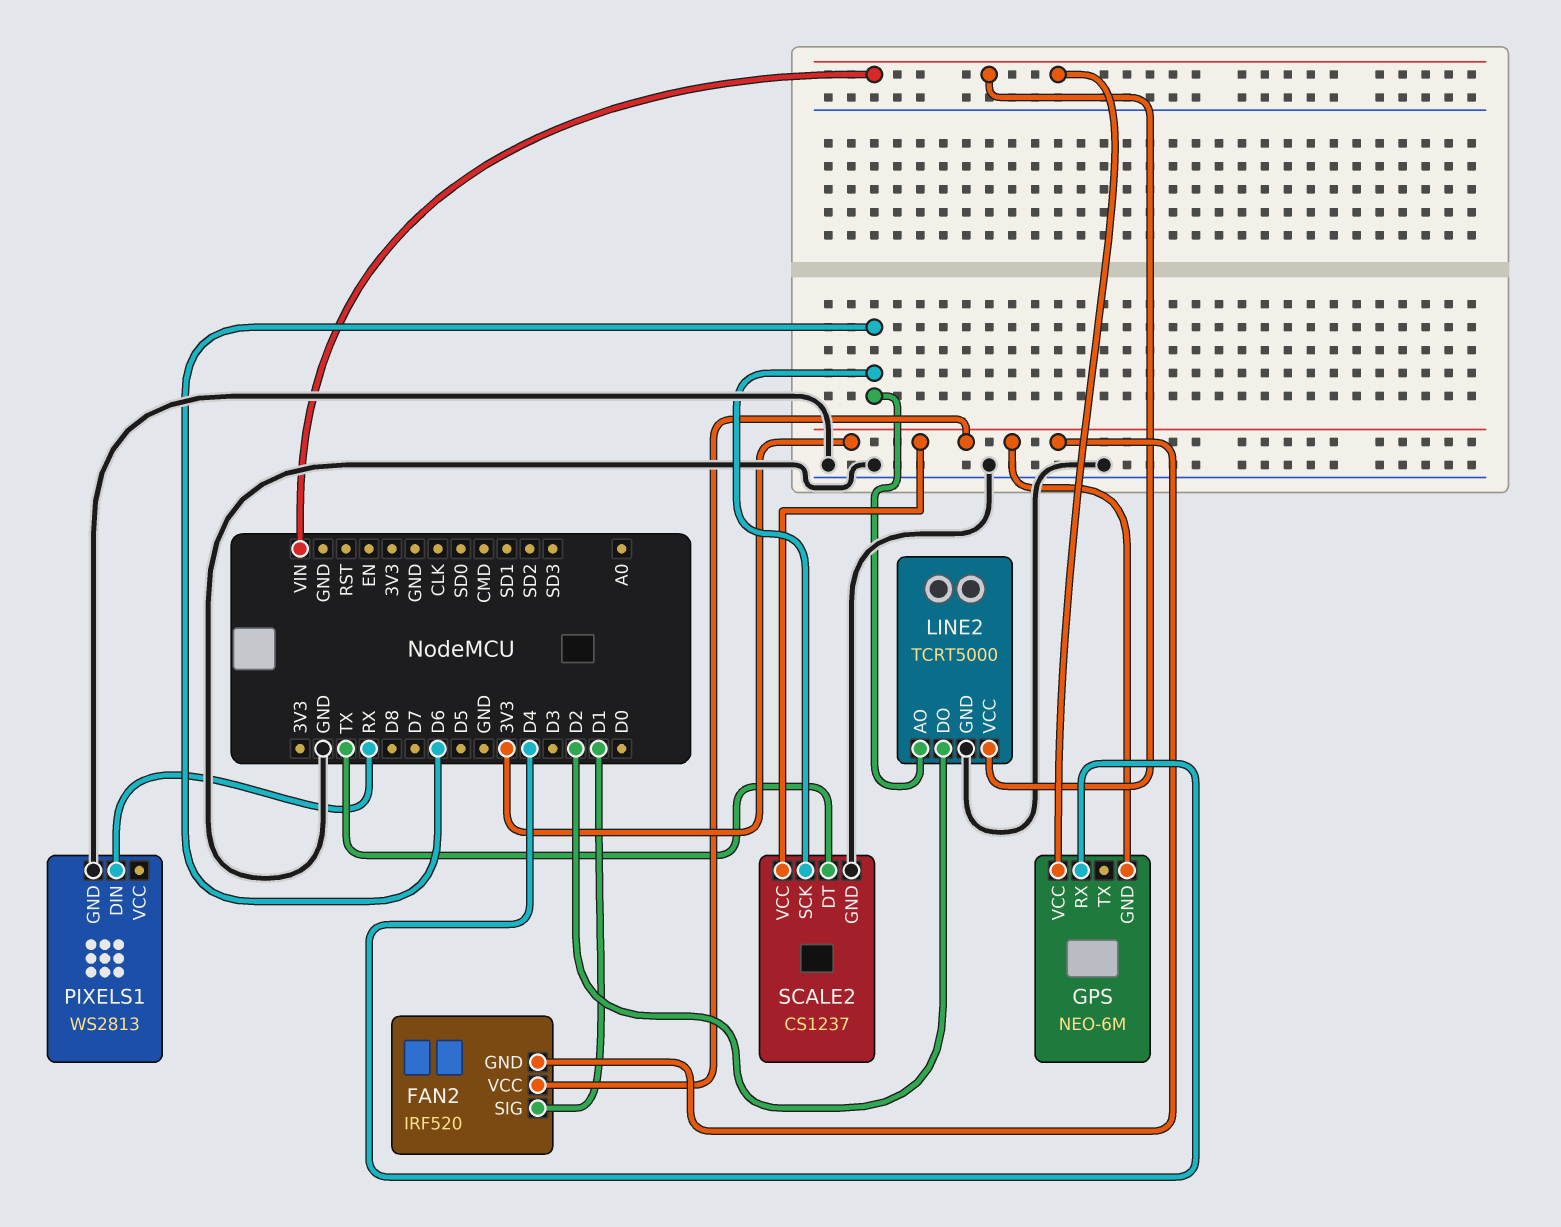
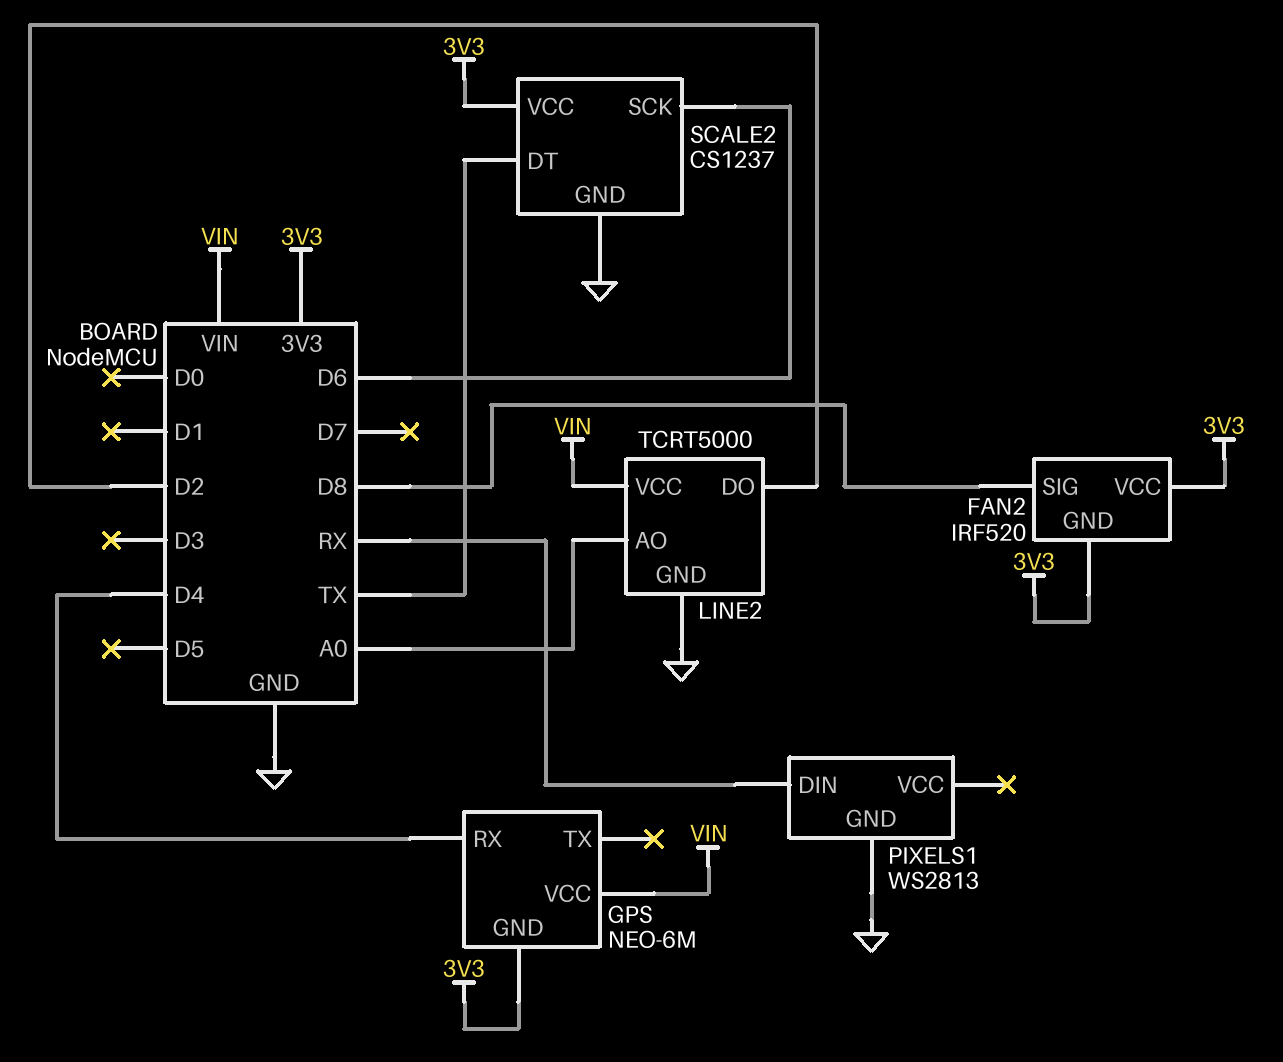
FAN2 pin SIG: D1 -> D8
LINE2 pin AO: D6 -> A0

